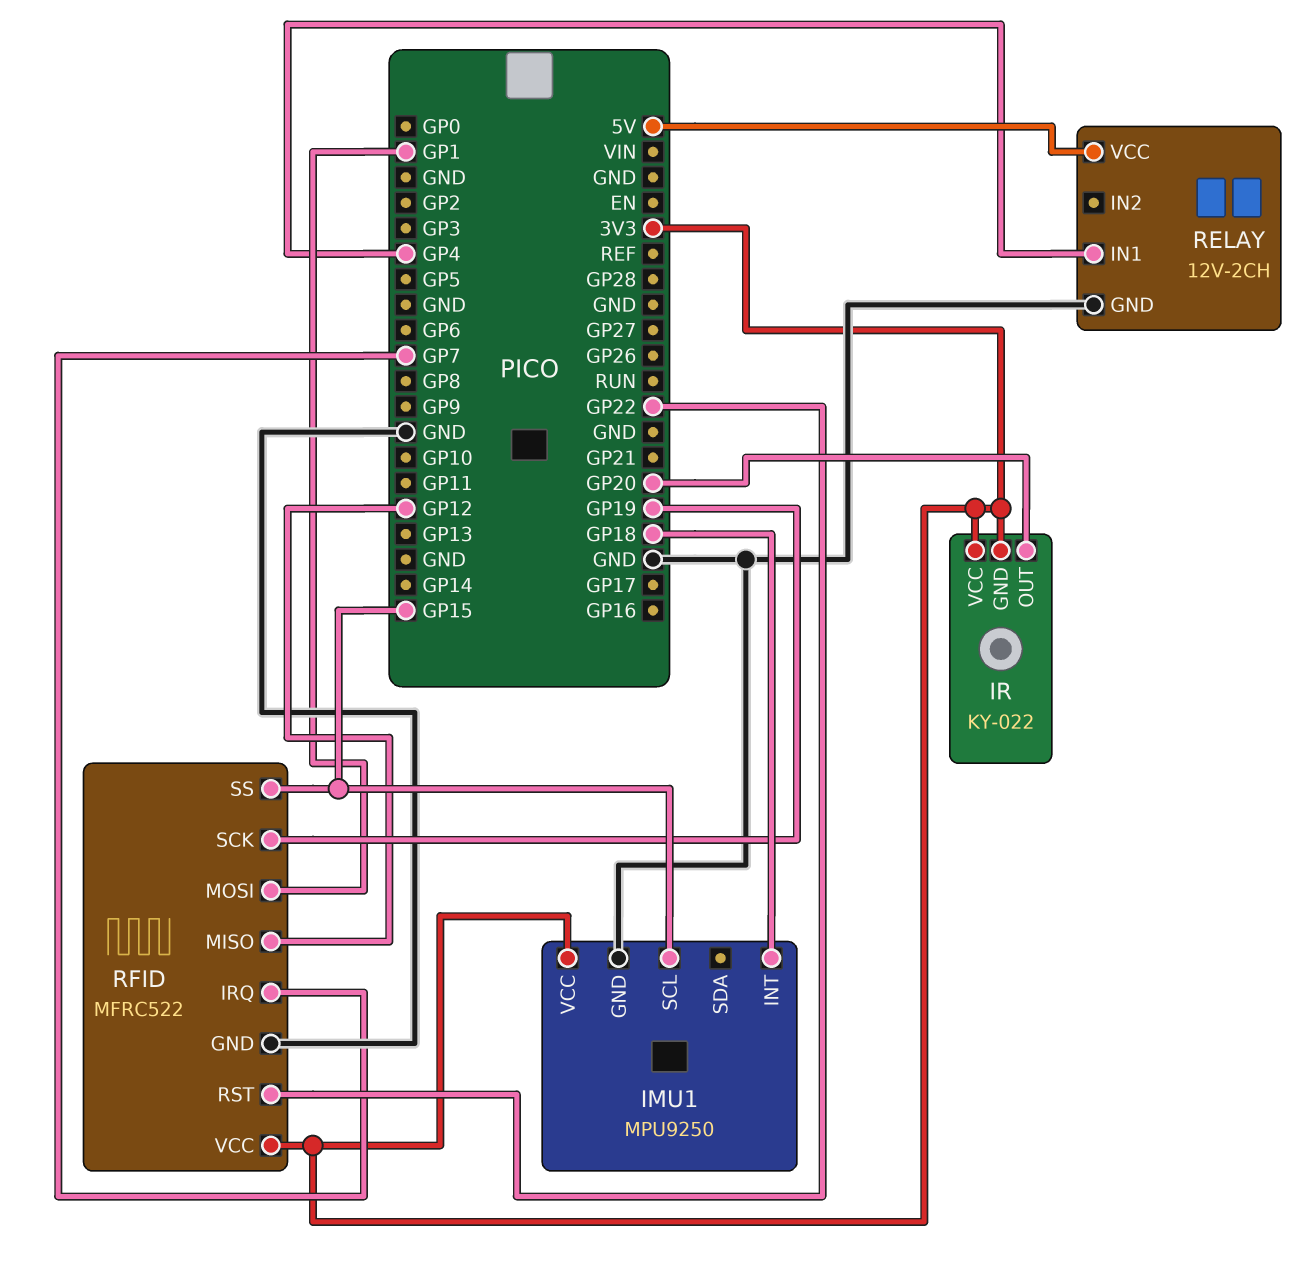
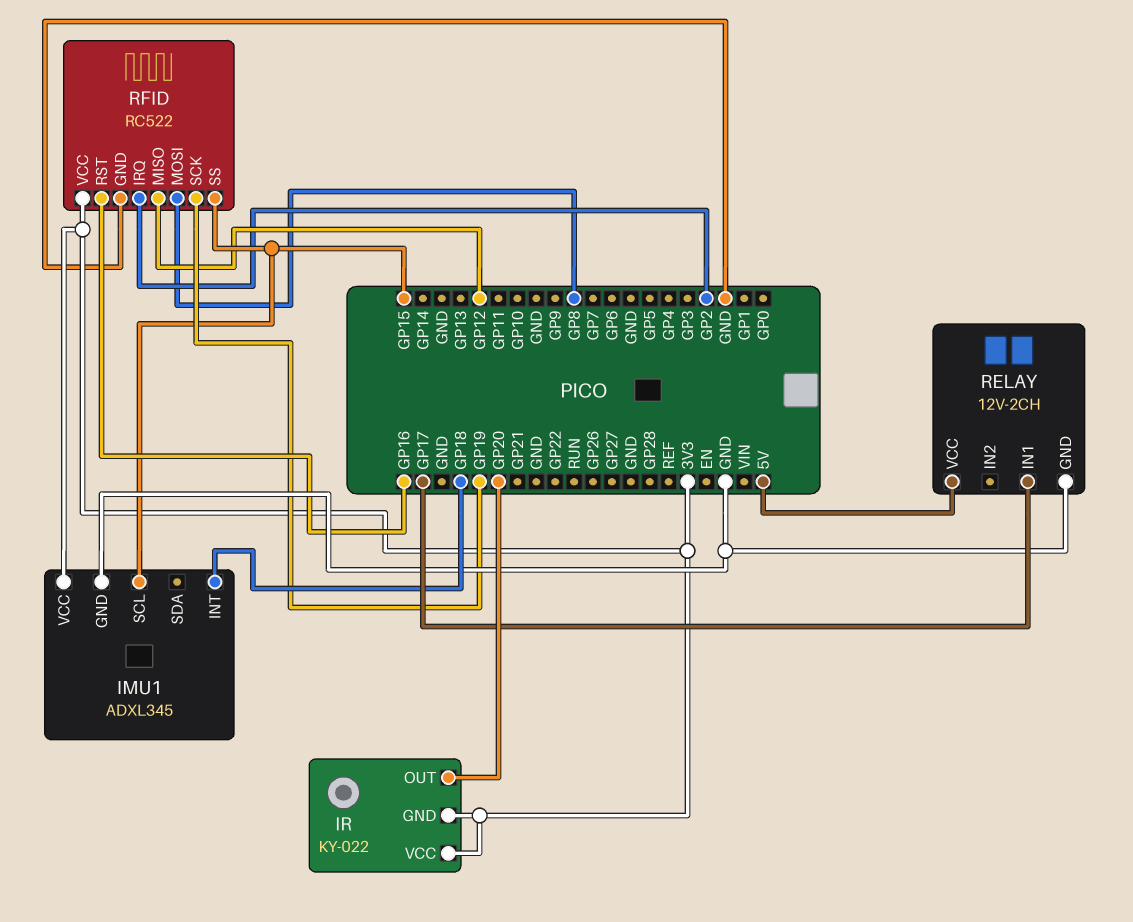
IMU1: MPU9250 -> ADXL345
RELAY pin IN1: GP4 -> GP17
RFID: MFRC522 -> RC522
RFID pin IRQ: GP7 -> GP2
RFID pin MOSI: GP1 -> GP8
RFID pin RST: GP22 -> GP16

